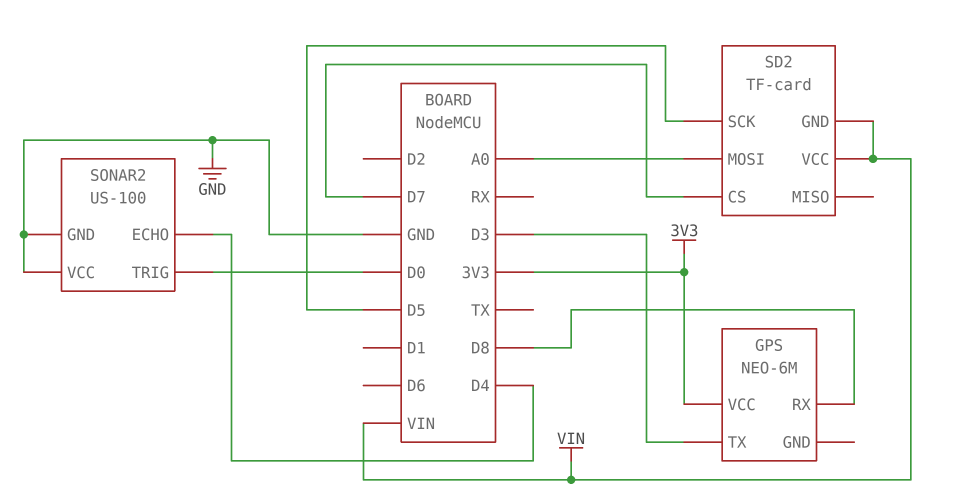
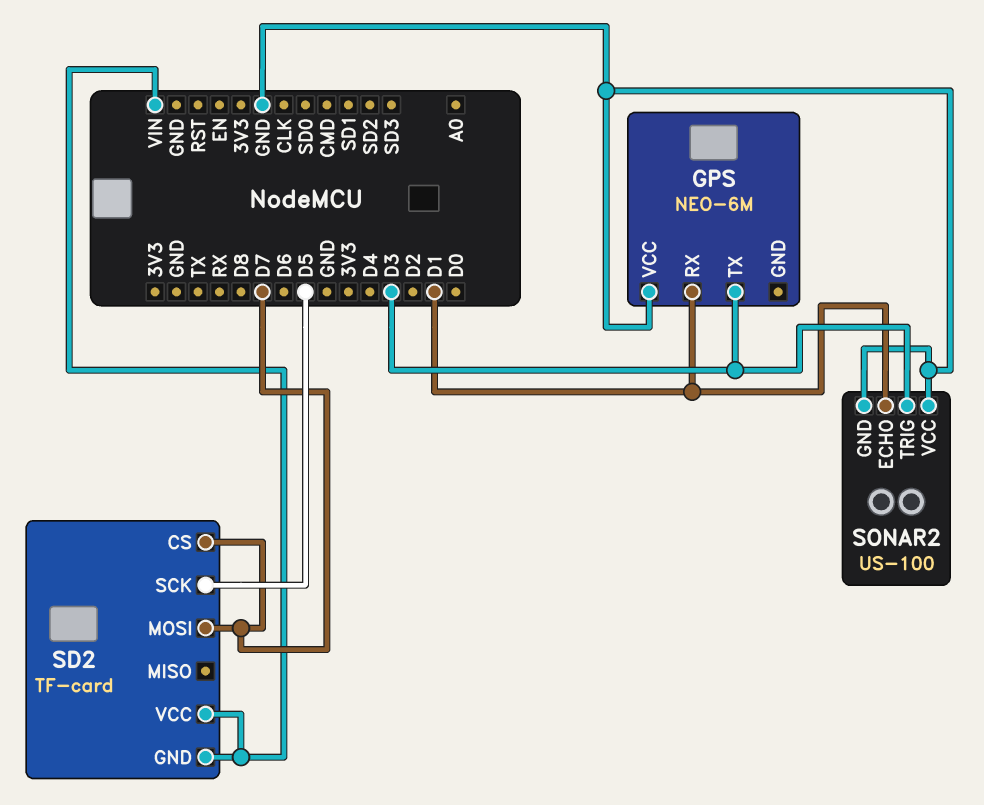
GPS pin RX: D8 -> D1
GPS pin VCC: 3V3 -> GND
SD2 pin MOSI: A0 -> D7
SONAR2 pin ECHO: D4 -> D1
SONAR2 pin TRIG: D0 -> D3

